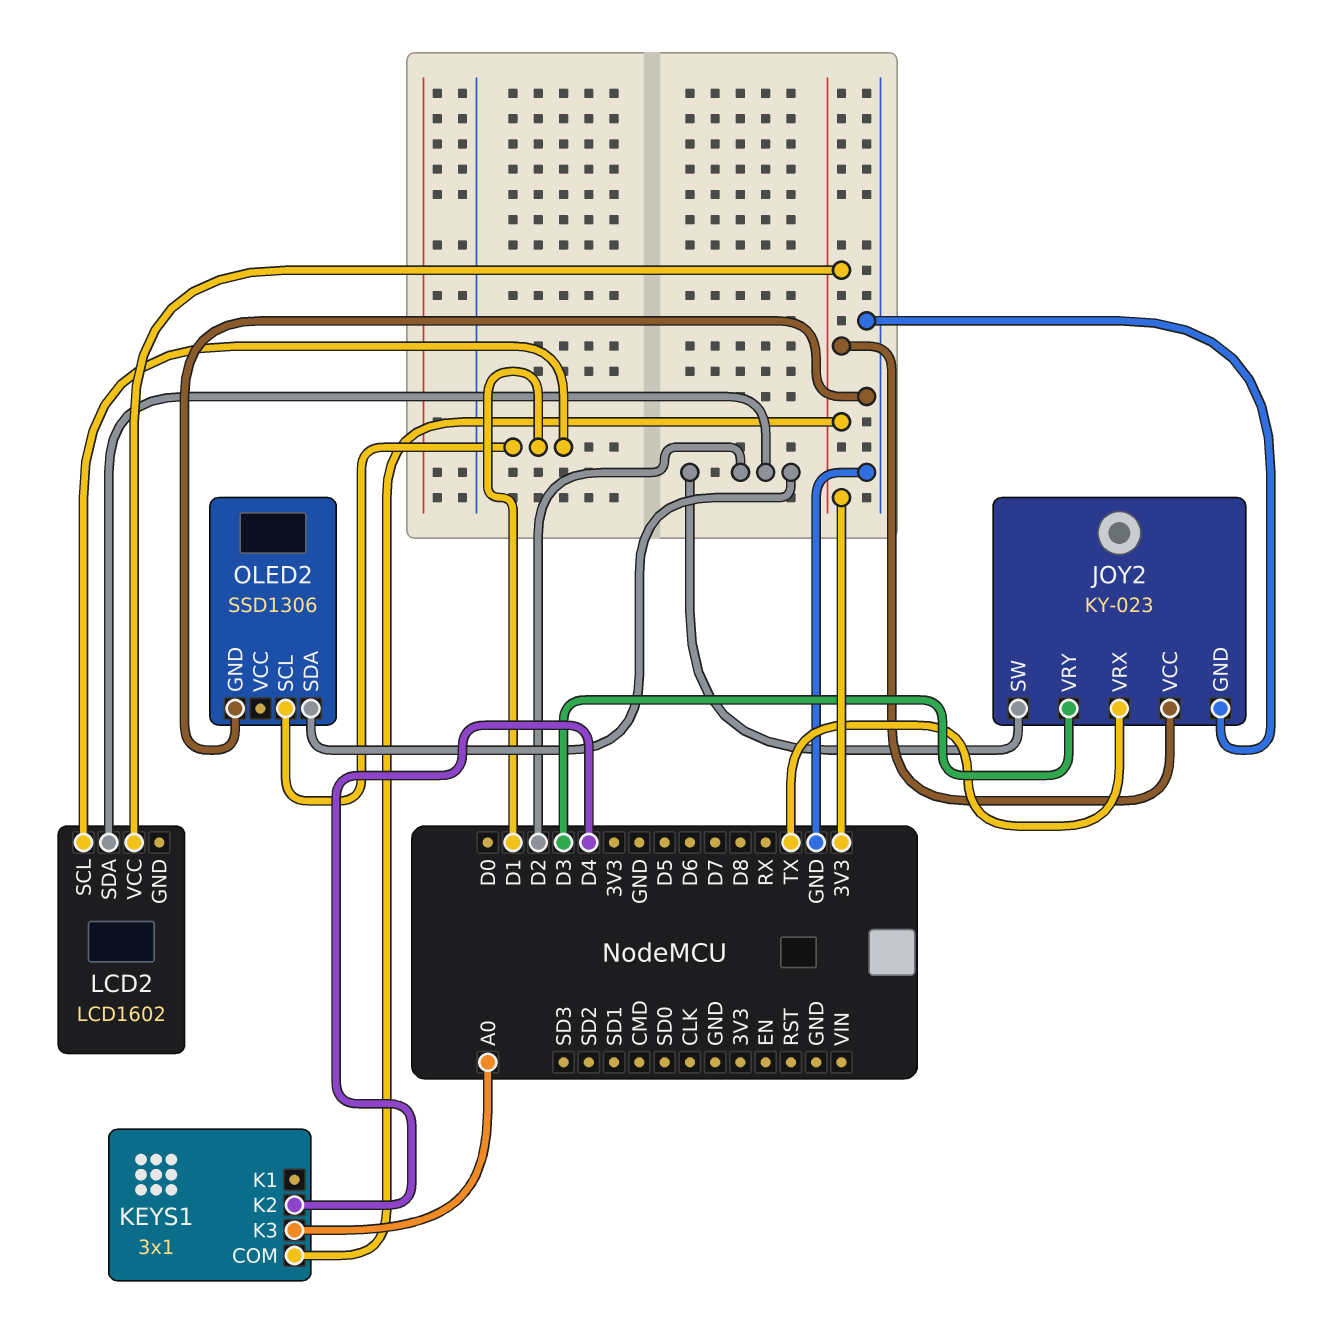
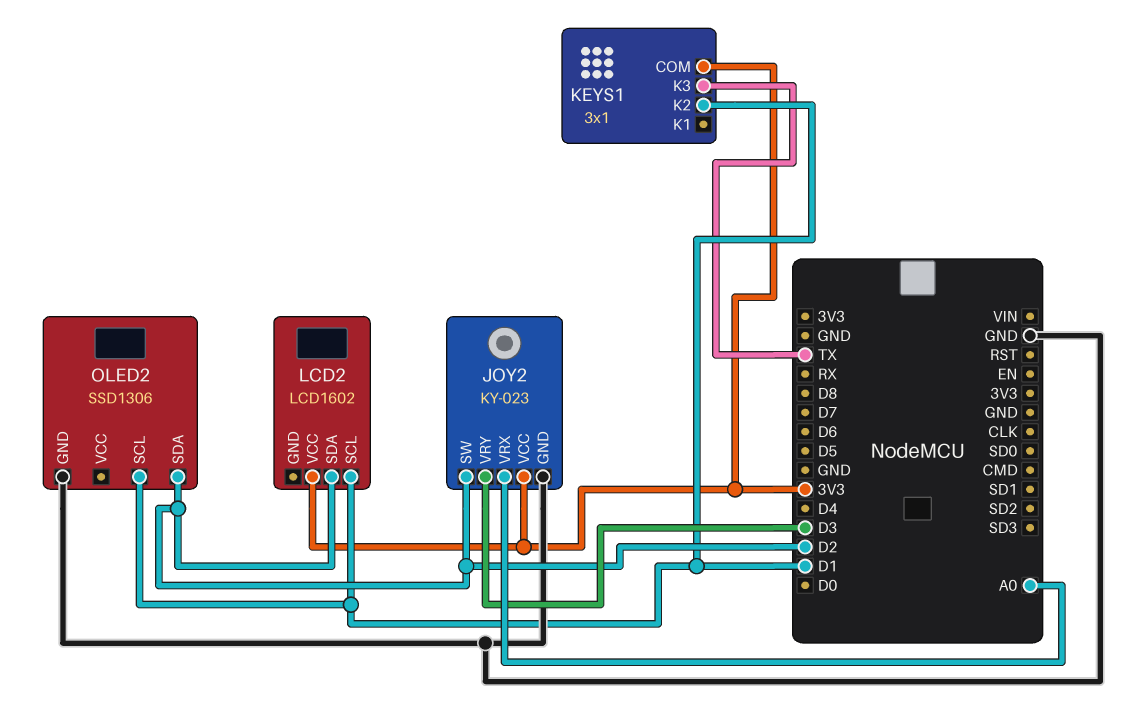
JOY2 pin VRX: TX -> A0
KEYS1 pin K2: D4 -> D1
KEYS1 pin K3: A0 -> TX

